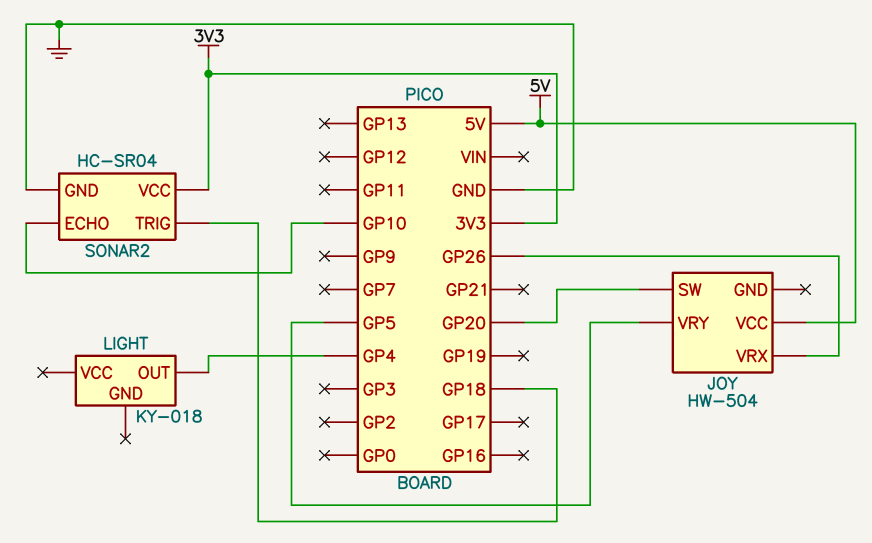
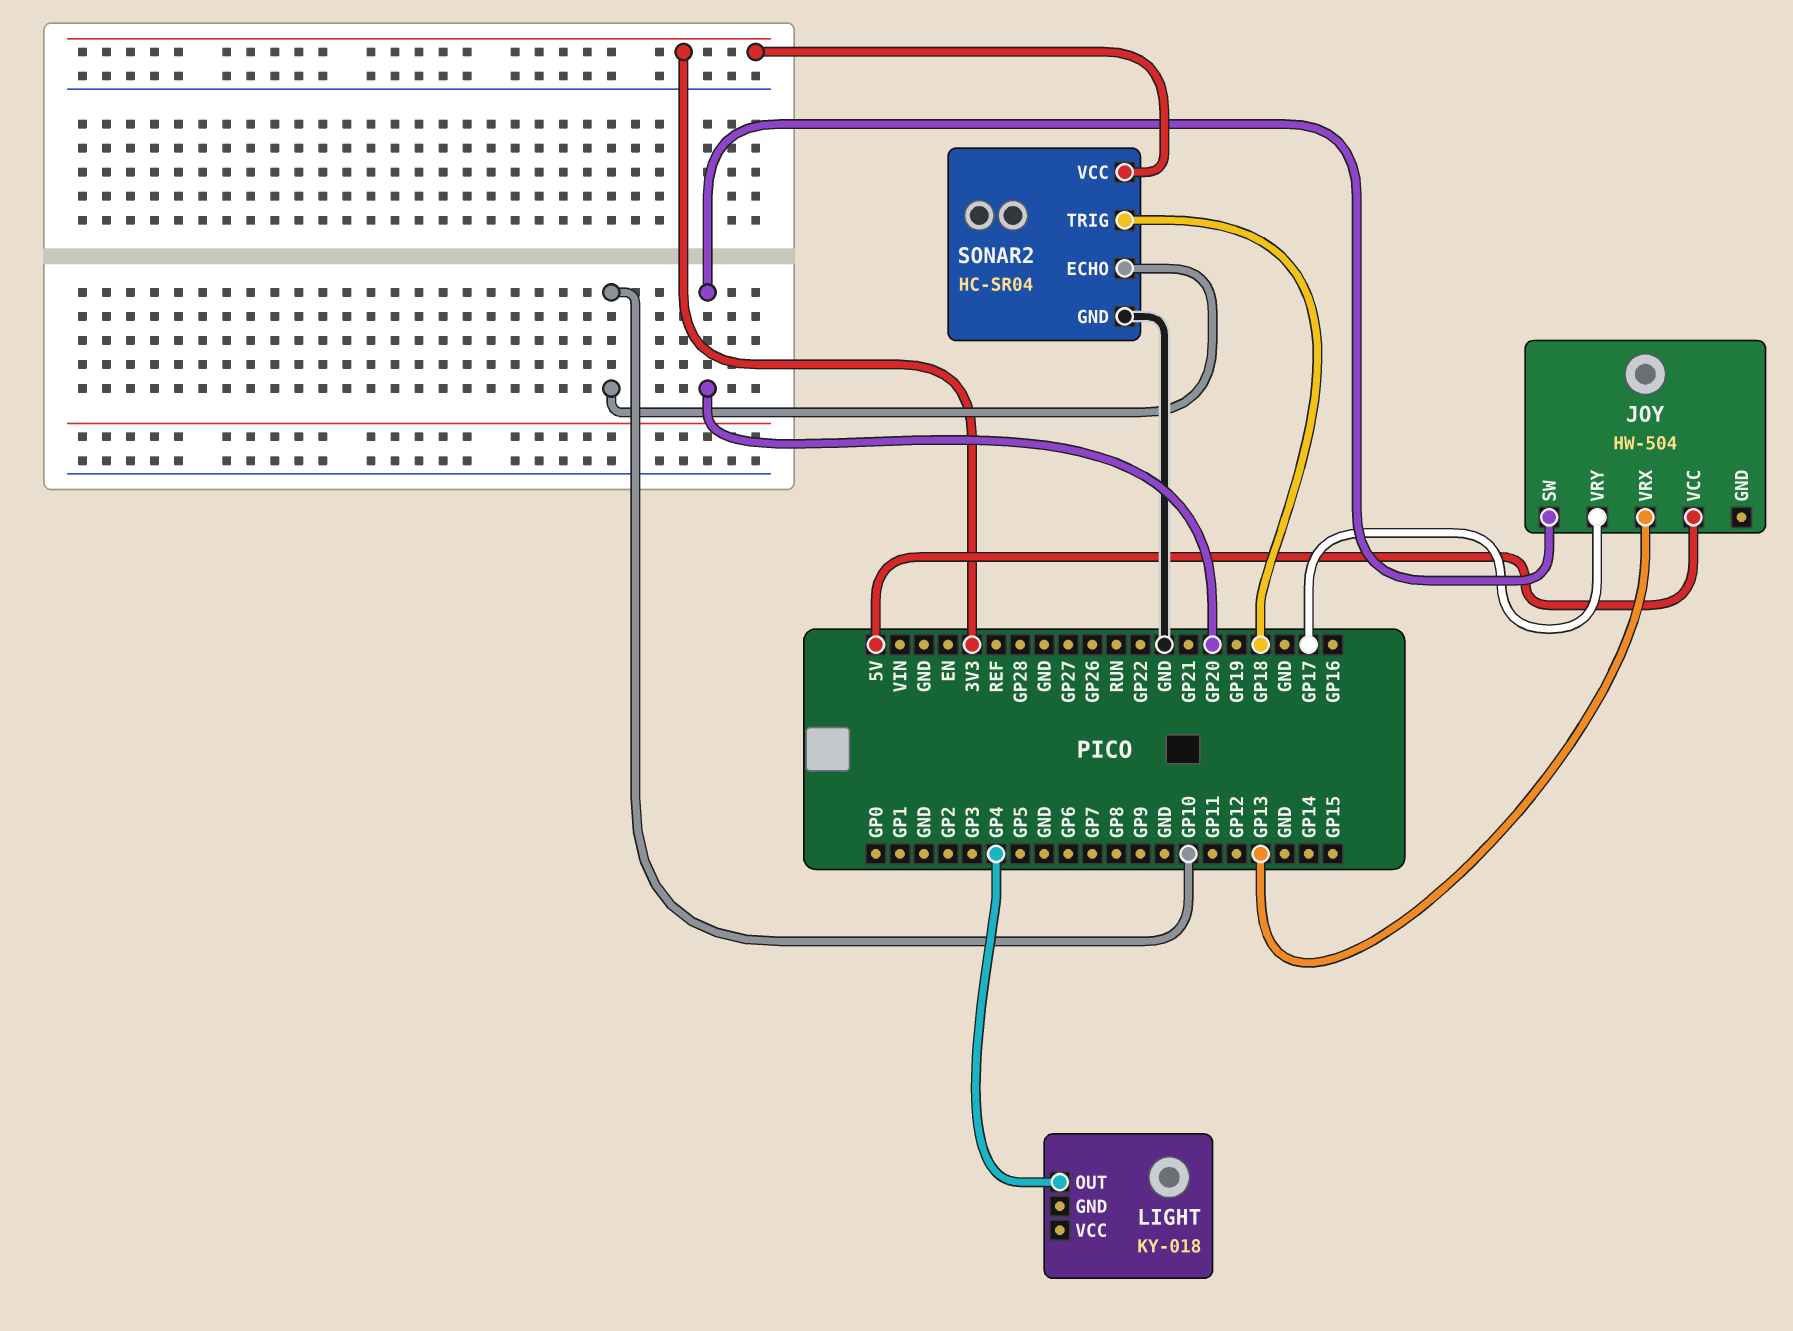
JOY pin VRX: GP26 -> GP13
JOY pin VRY: GP5 -> GP17

